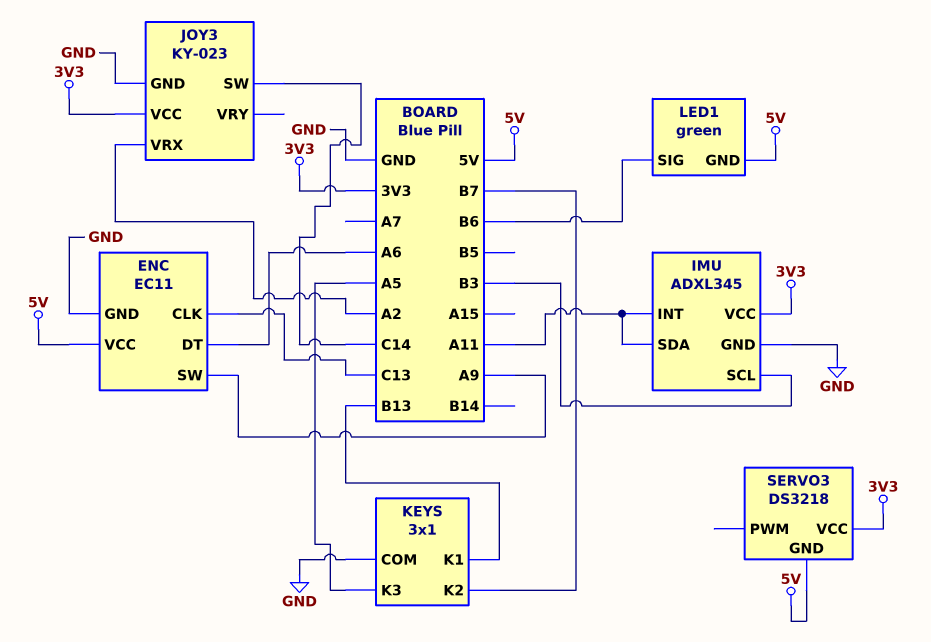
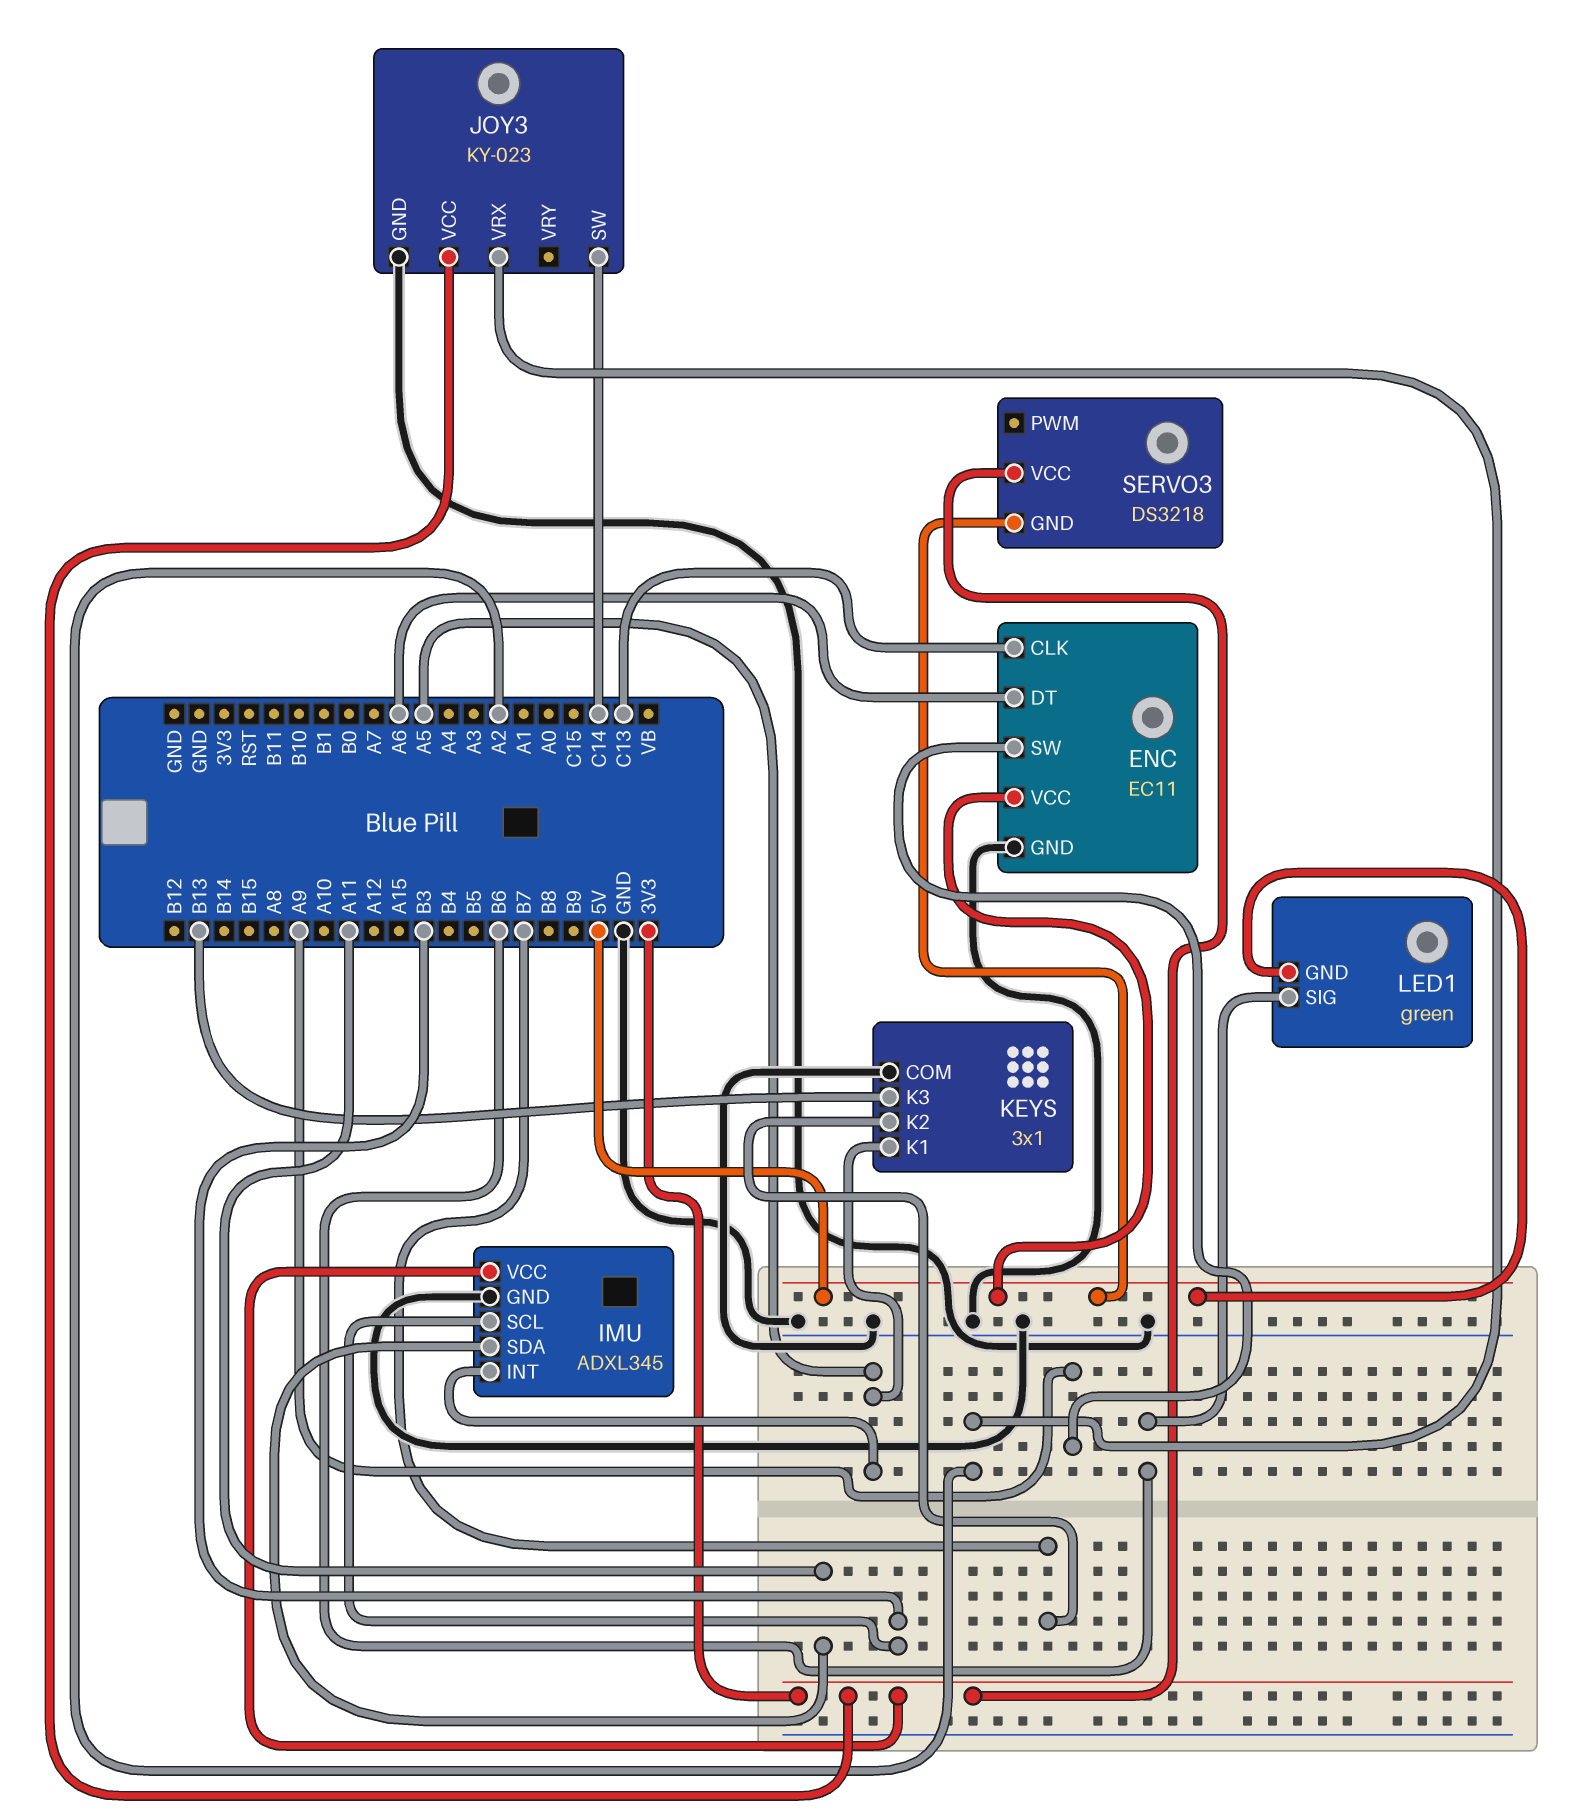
IMU pin INT: A11 -> A5
KEYS pin K1: B13 -> A5
KEYS pin K3: A5 -> B13

